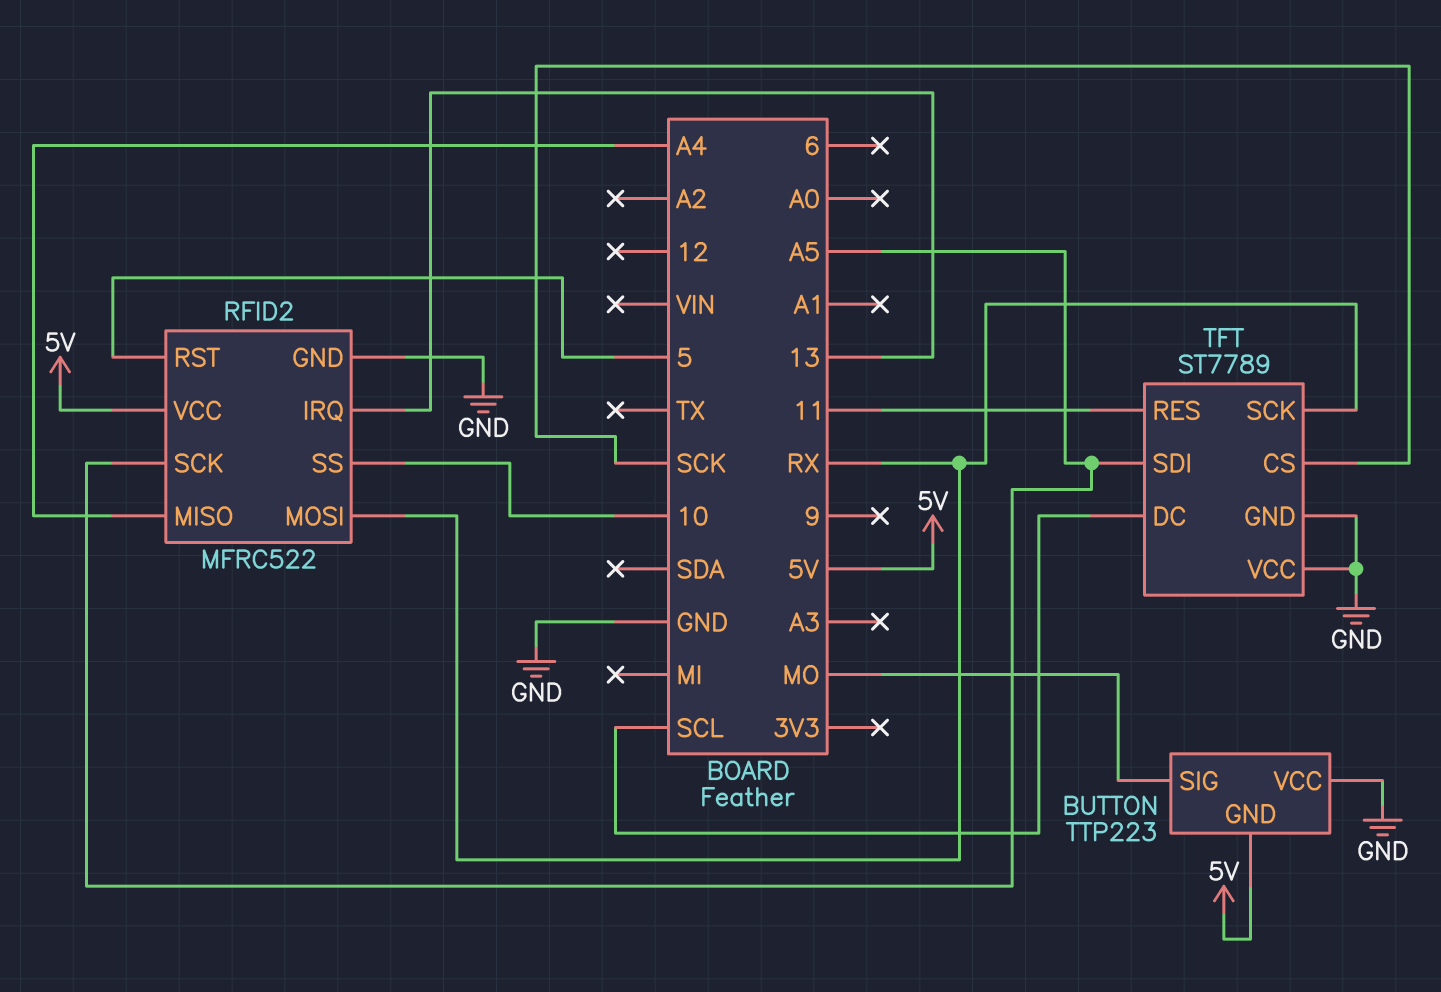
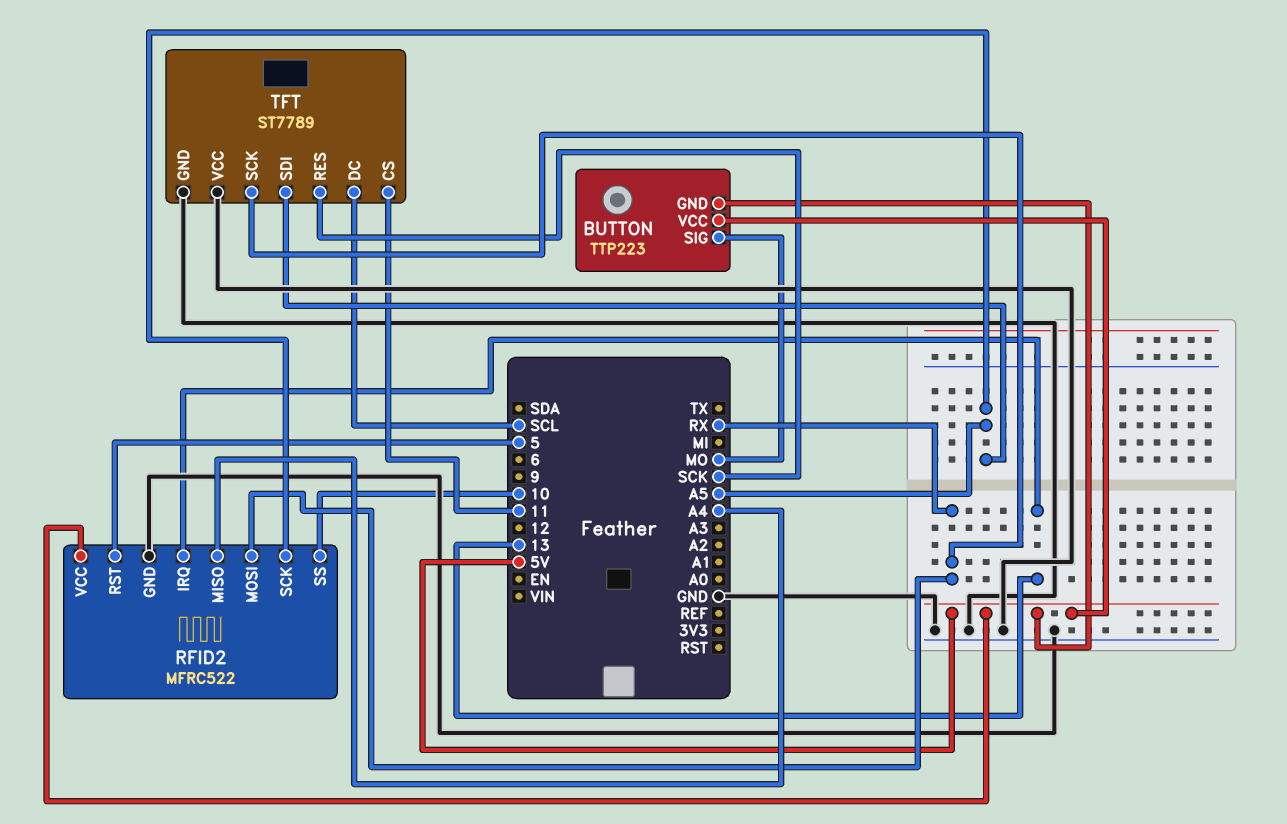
BUTTON pin VCC: GND -> 5V
TFT pin CS: SCK -> 11
TFT pin RES: 11 -> SCK

